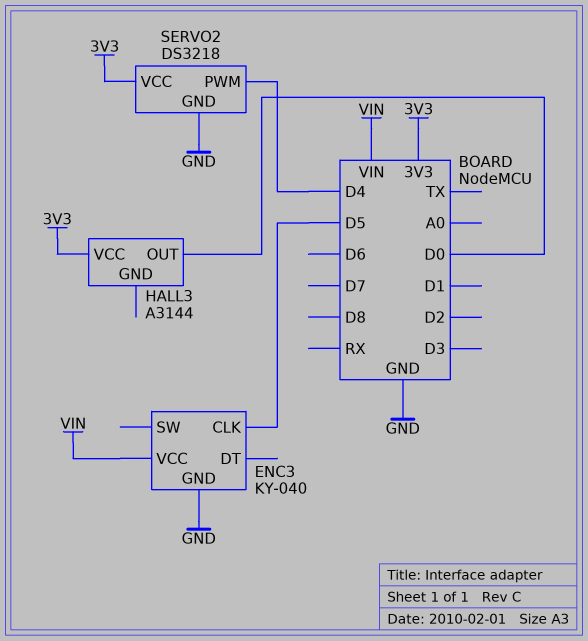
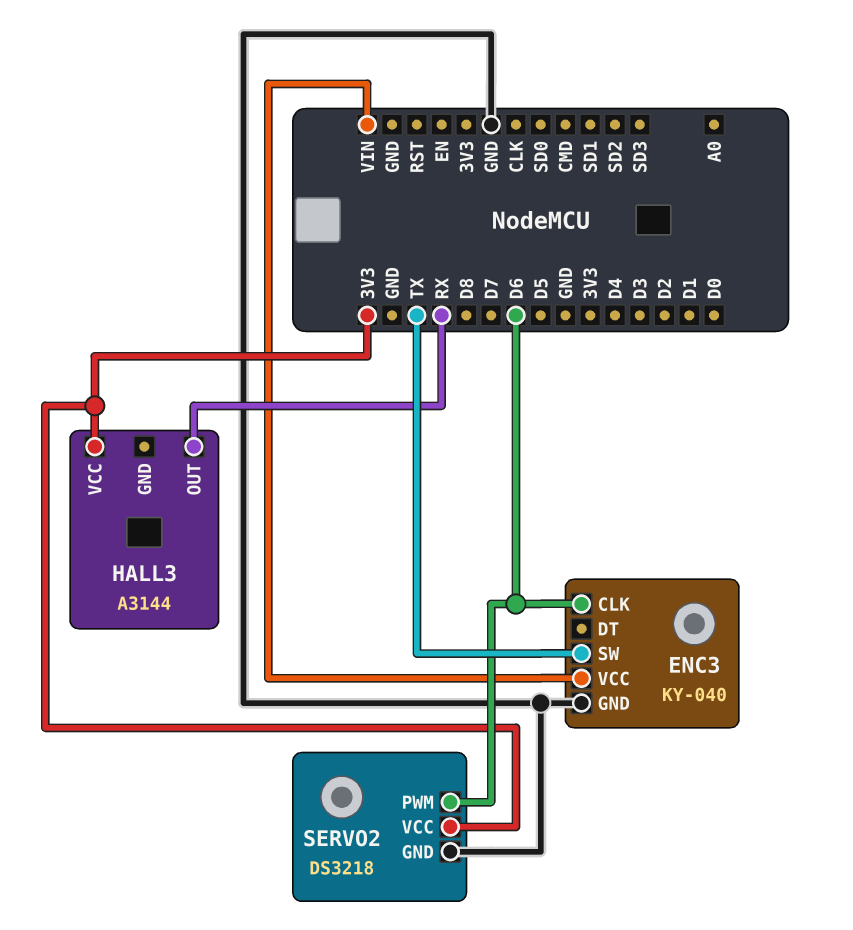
ENC3 pin CLK: D5 -> D6
ENC3 pin SW: none -> TX
HALL3 pin OUT: D0 -> RX
SERVO2 pin PWM: D4 -> D6

